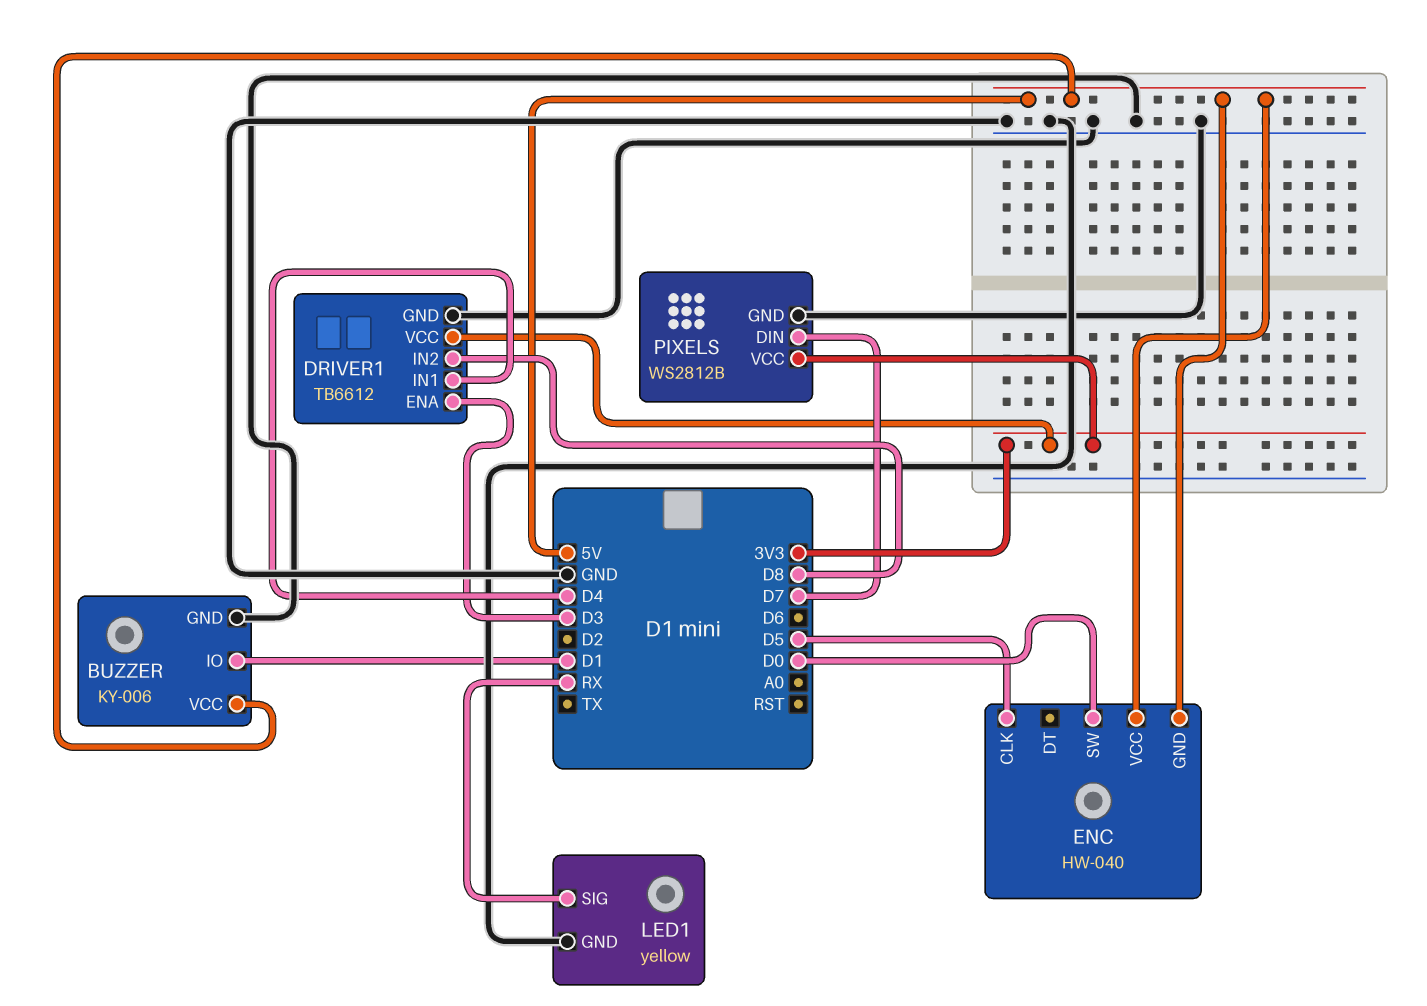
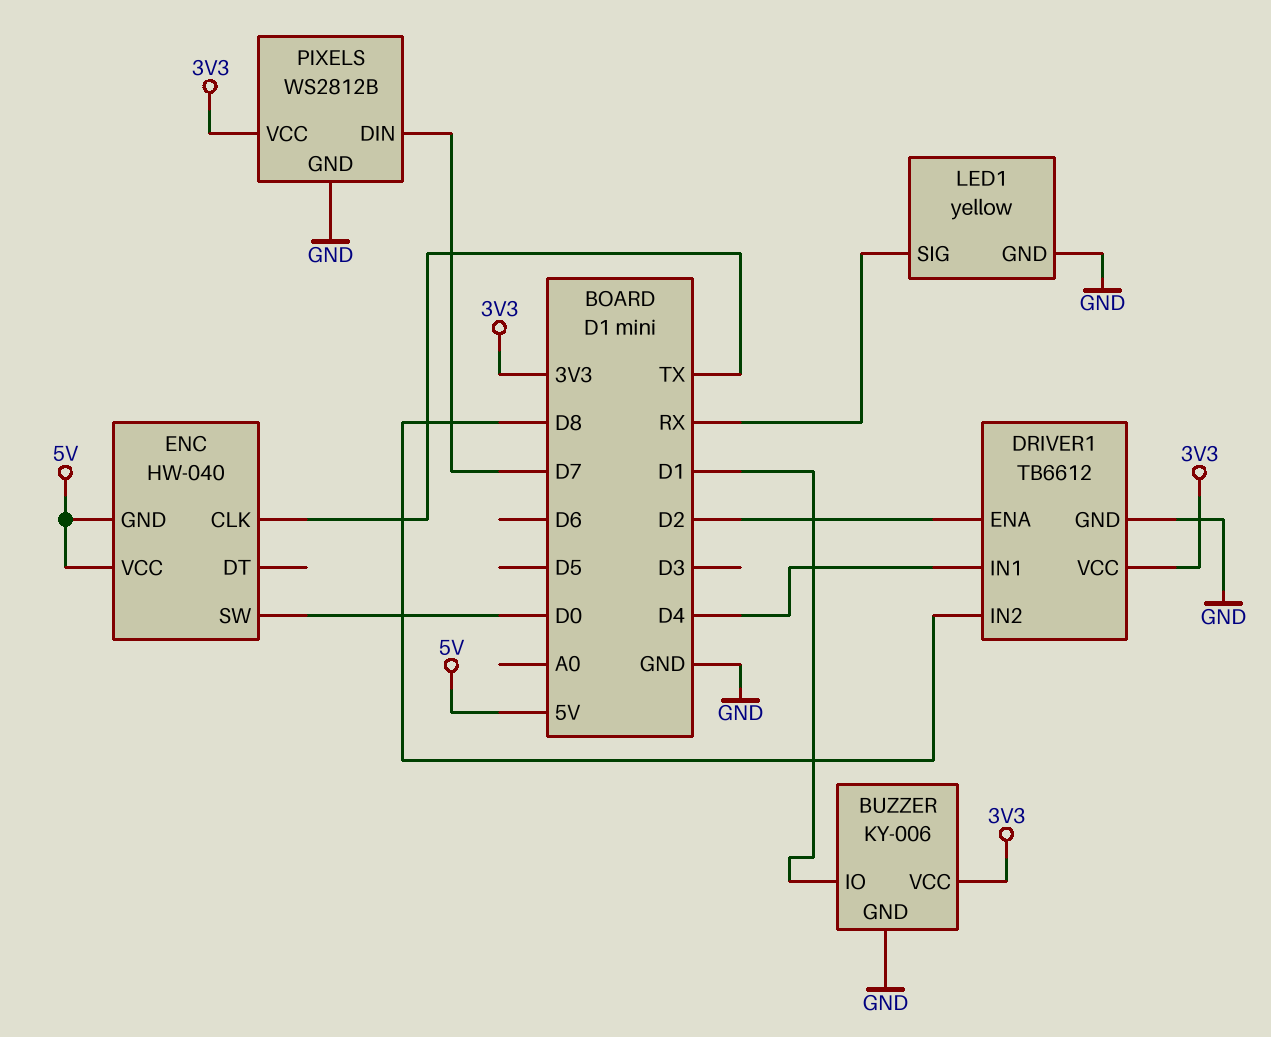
BUZZER pin VCC: 5V -> 3V3
DRIVER1 pin ENA: D3 -> D2
ENC pin CLK: D5 -> TX

